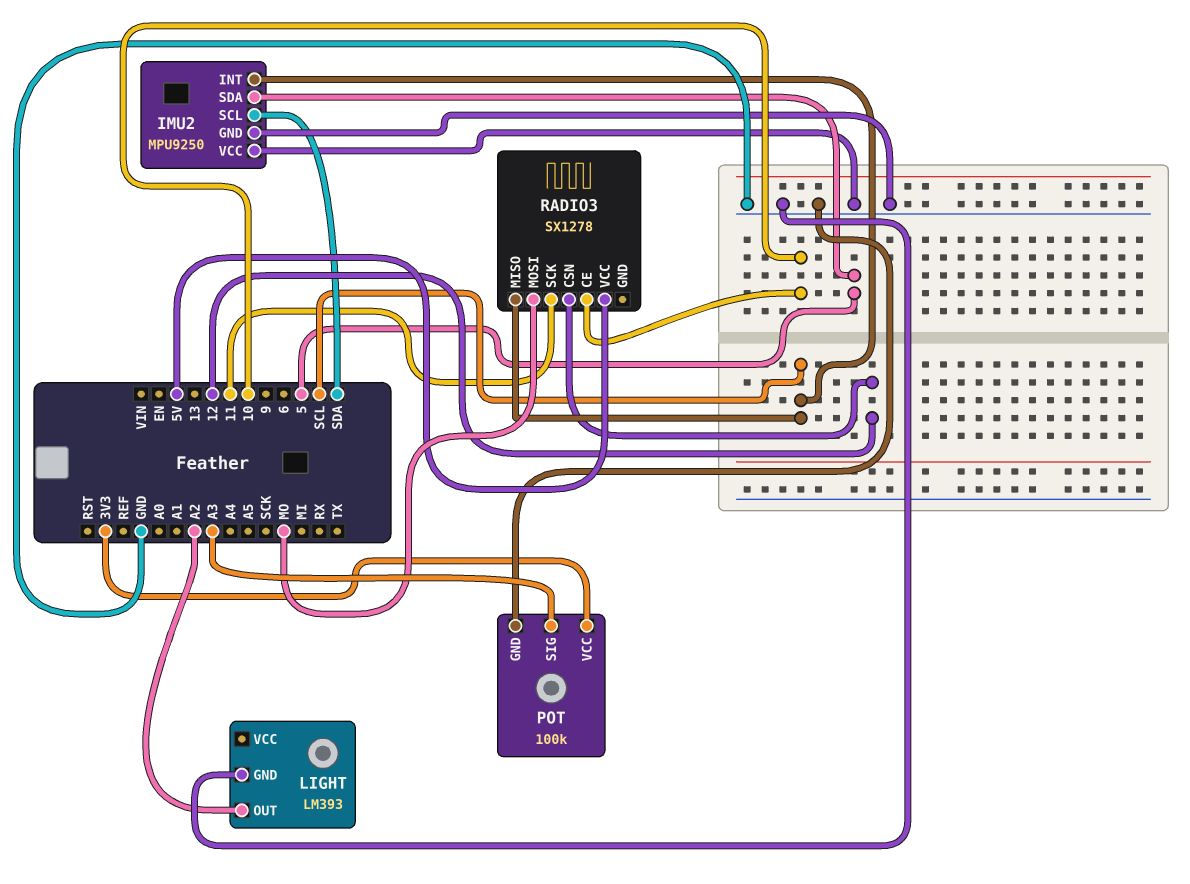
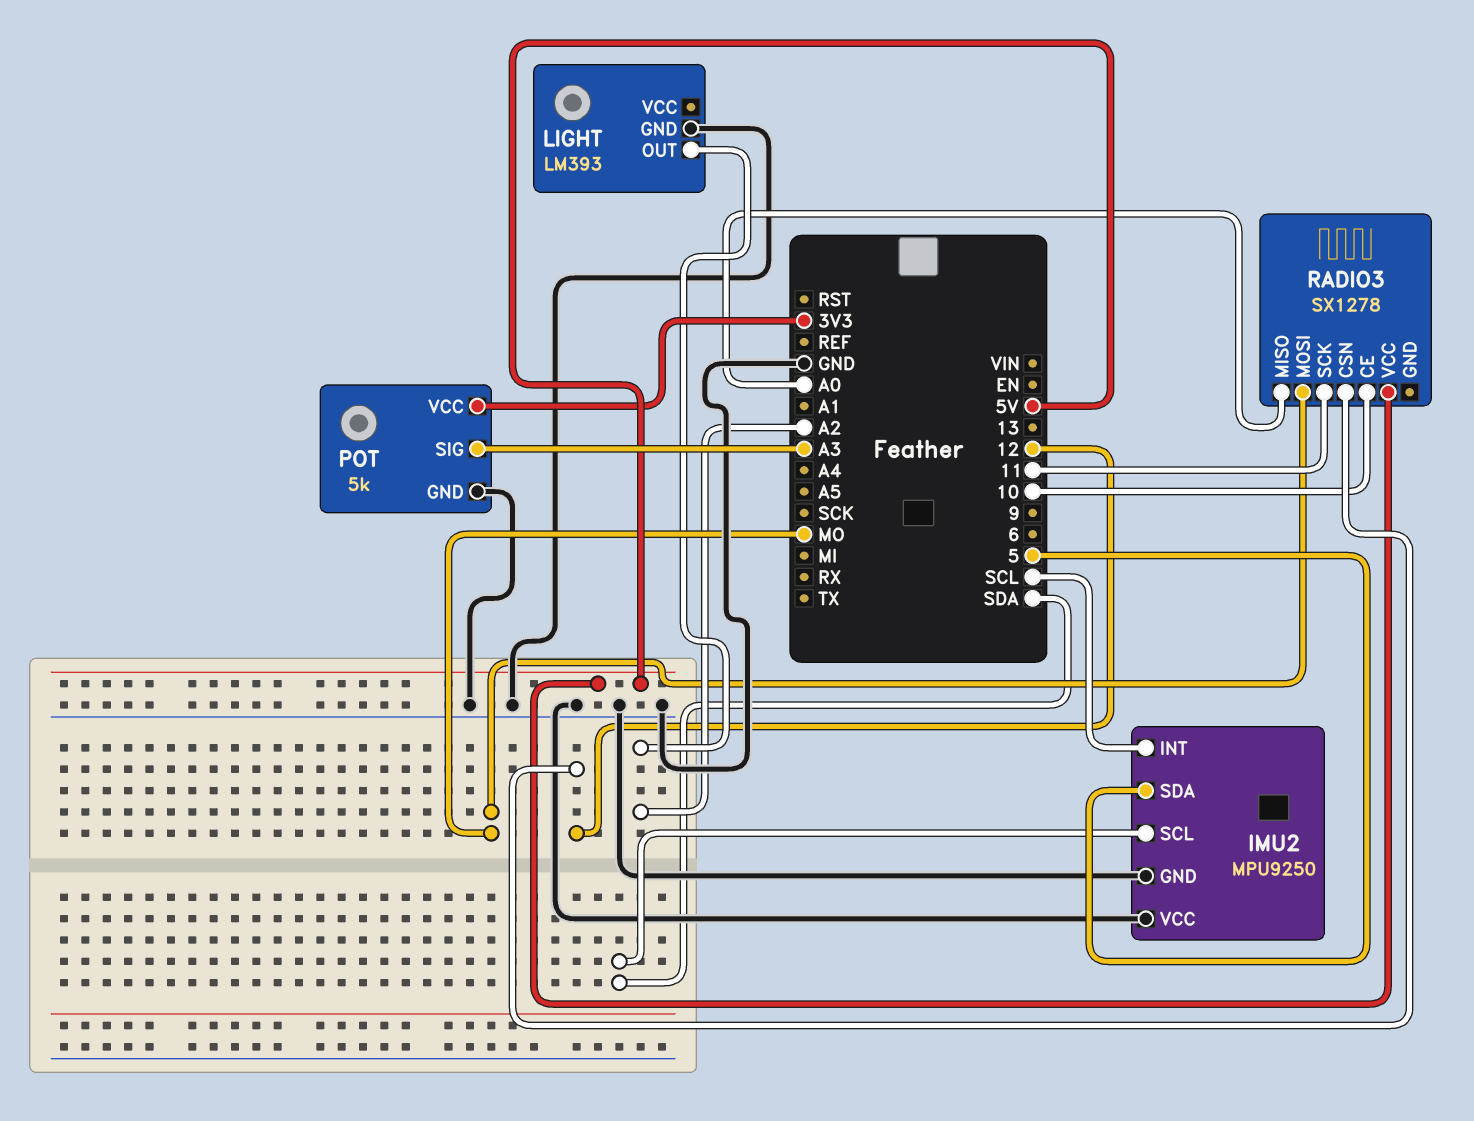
POT: 100k -> 5k
RADIO3 pin MISO: SCL -> A0

